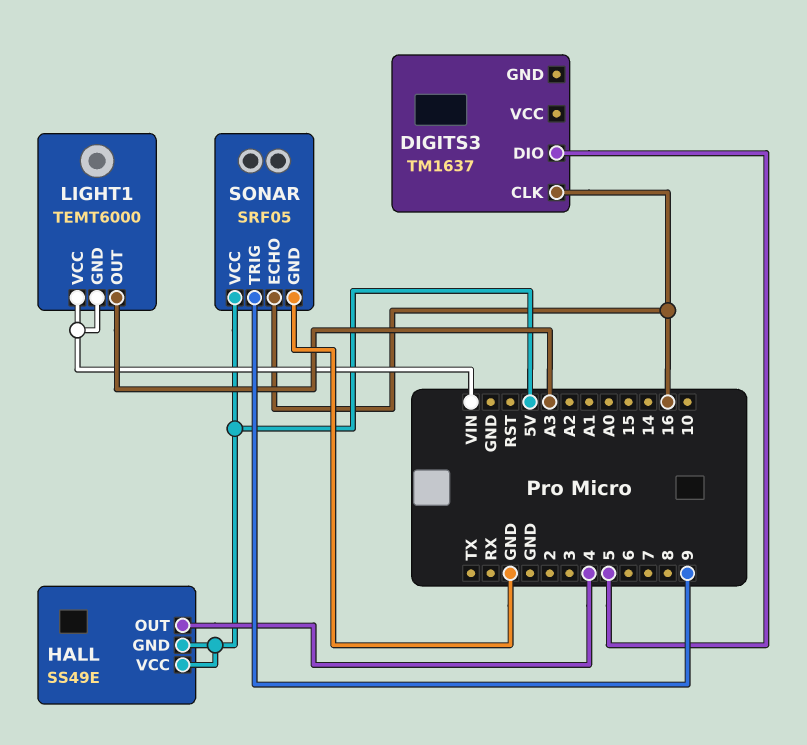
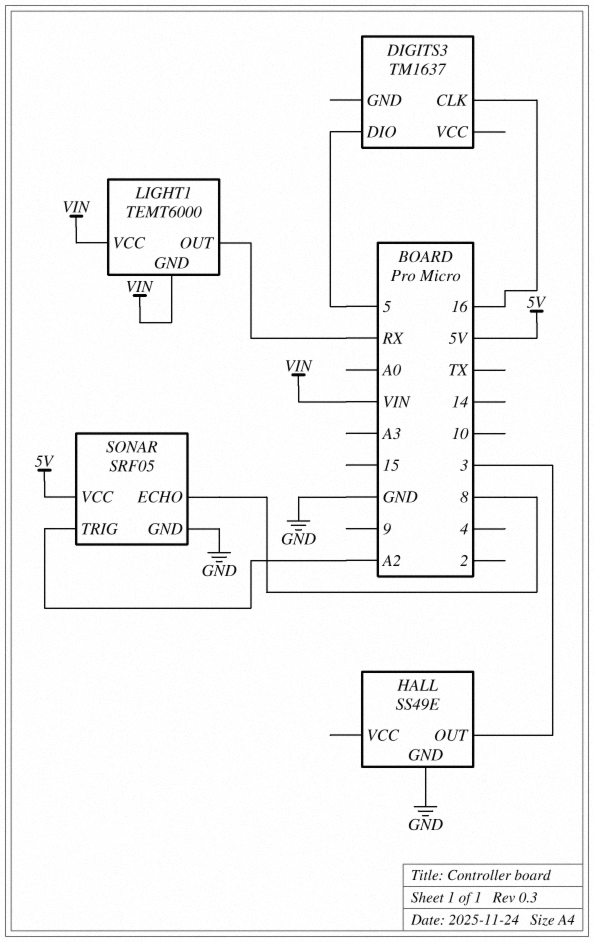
HALL pin GND: 5V -> GND
HALL pin OUT: 4 -> 3
HALL pin VCC: 5V -> none
LIGHT1 pin OUT: A3 -> RX
SONAR pin ECHO: 16 -> 8
SONAR pin TRIG: 9 -> A2

